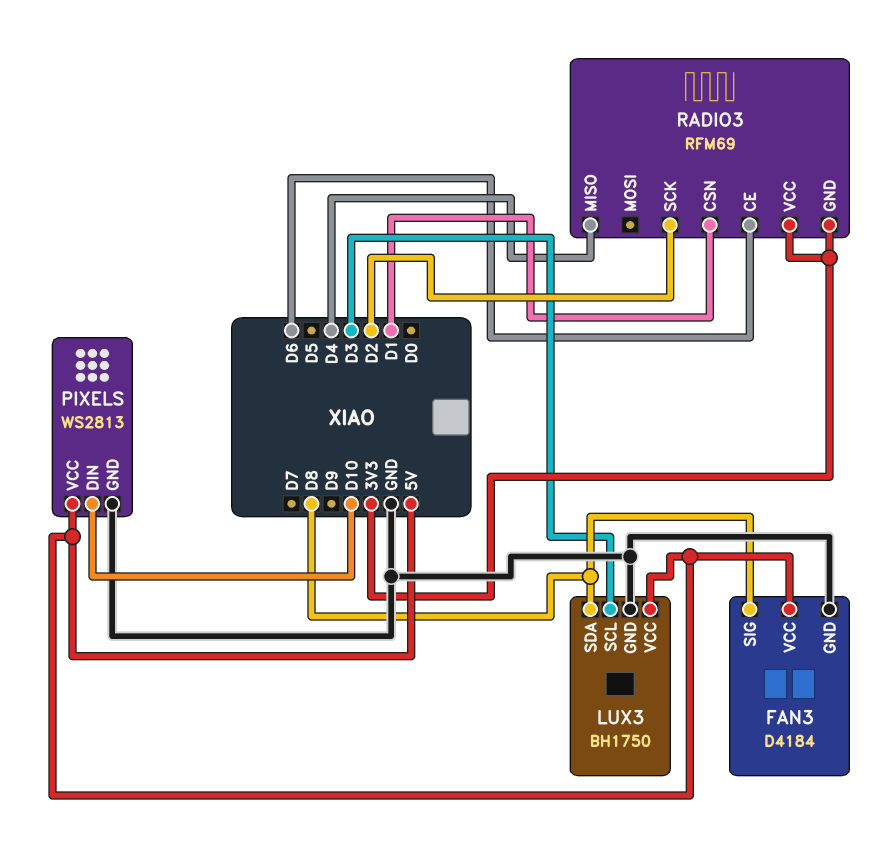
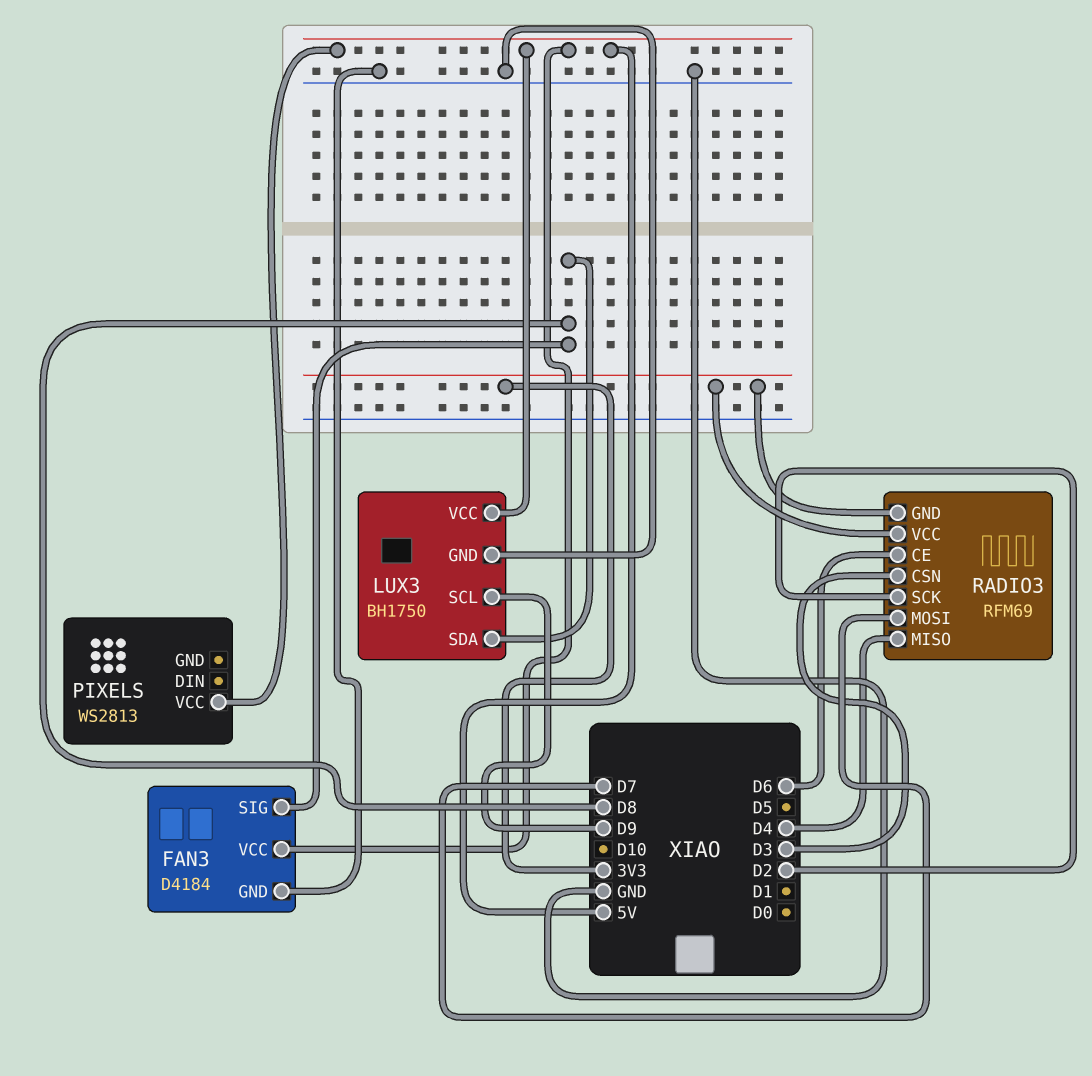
LUX3 pin SCL: D3 -> D9
PIXELS pin DIN: D10 -> none
PIXELS pin GND: GND -> none
RADIO3 pin CSN: D1 -> D3
RADIO3 pin MOSI: none -> D7

